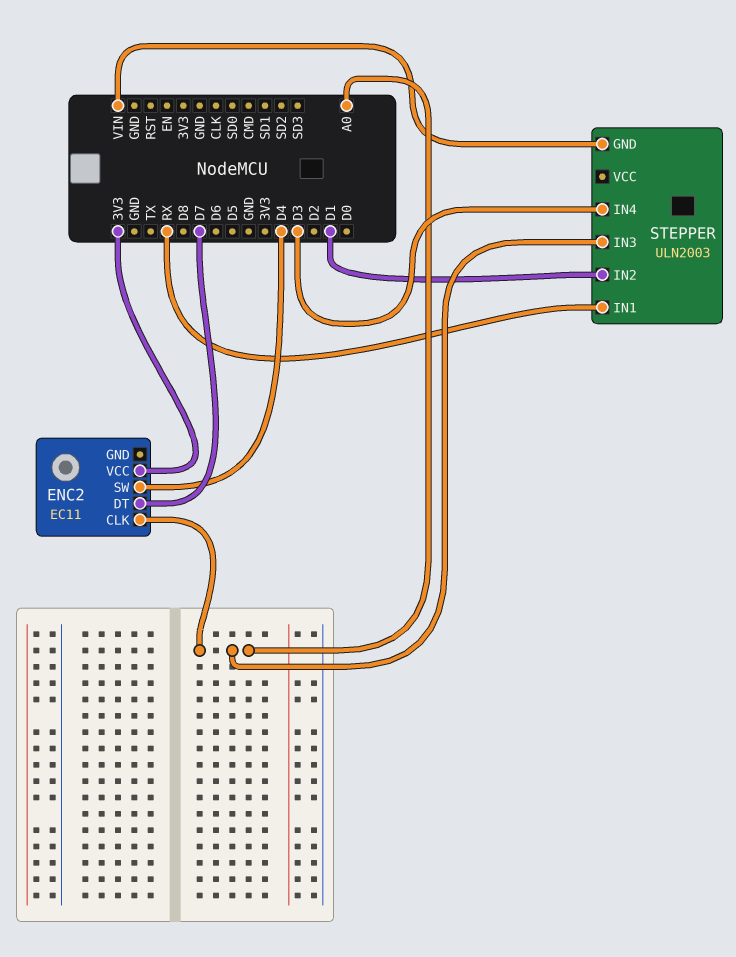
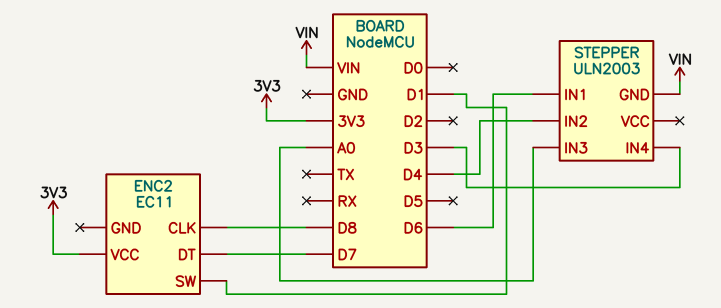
ENC2 pin CLK: A0 -> D8
ENC2 pin SW: D4 -> D1
STEPPER pin IN1: RX -> D6
STEPPER pin IN2: D1 -> D4

